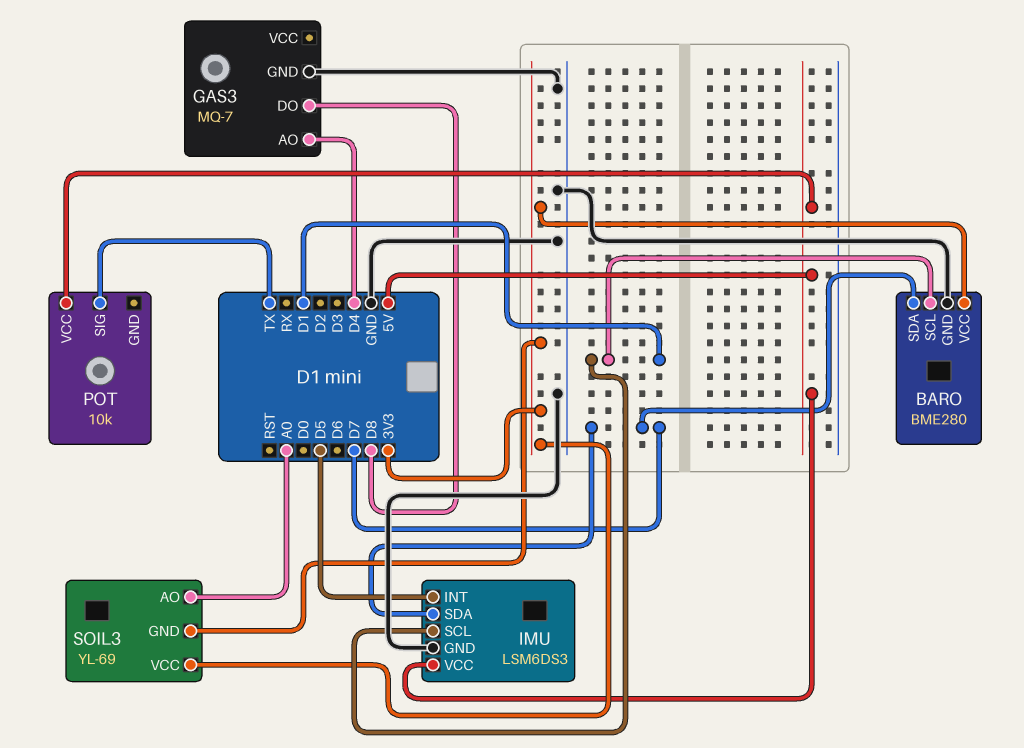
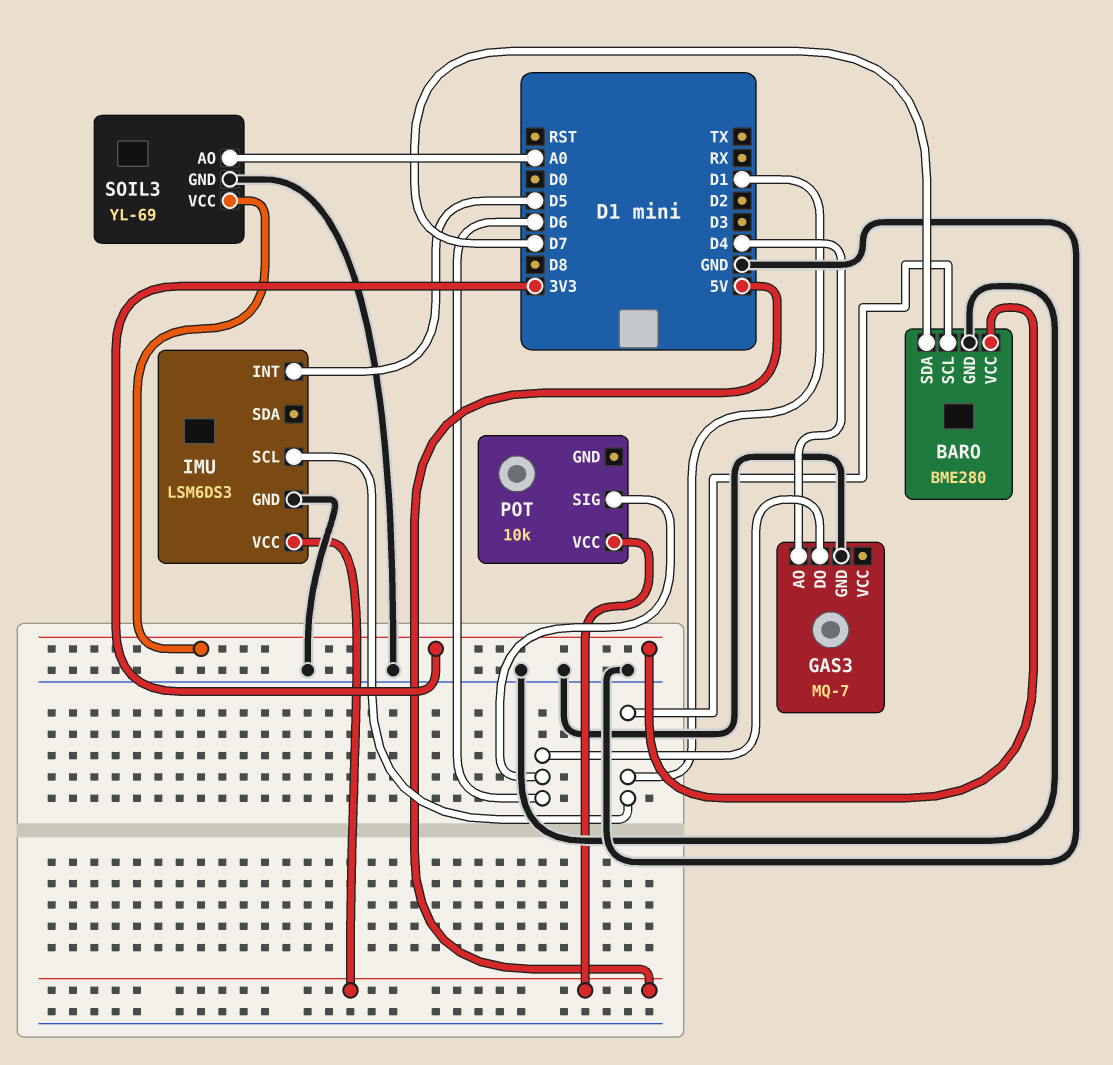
GAS3 pin DO: D8 -> D6
IMU pin SDA: D7 -> none
POT pin SIG: TX -> D6
SOIL3 pin GND: 3V3 -> GND

